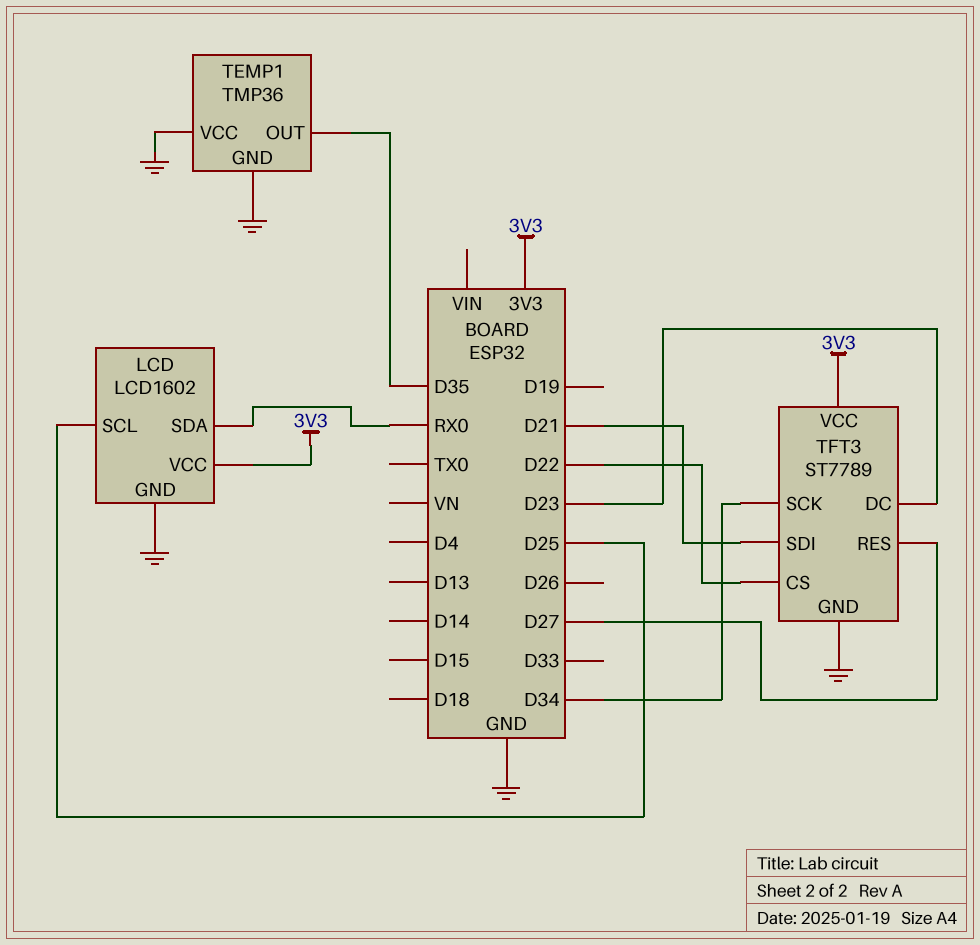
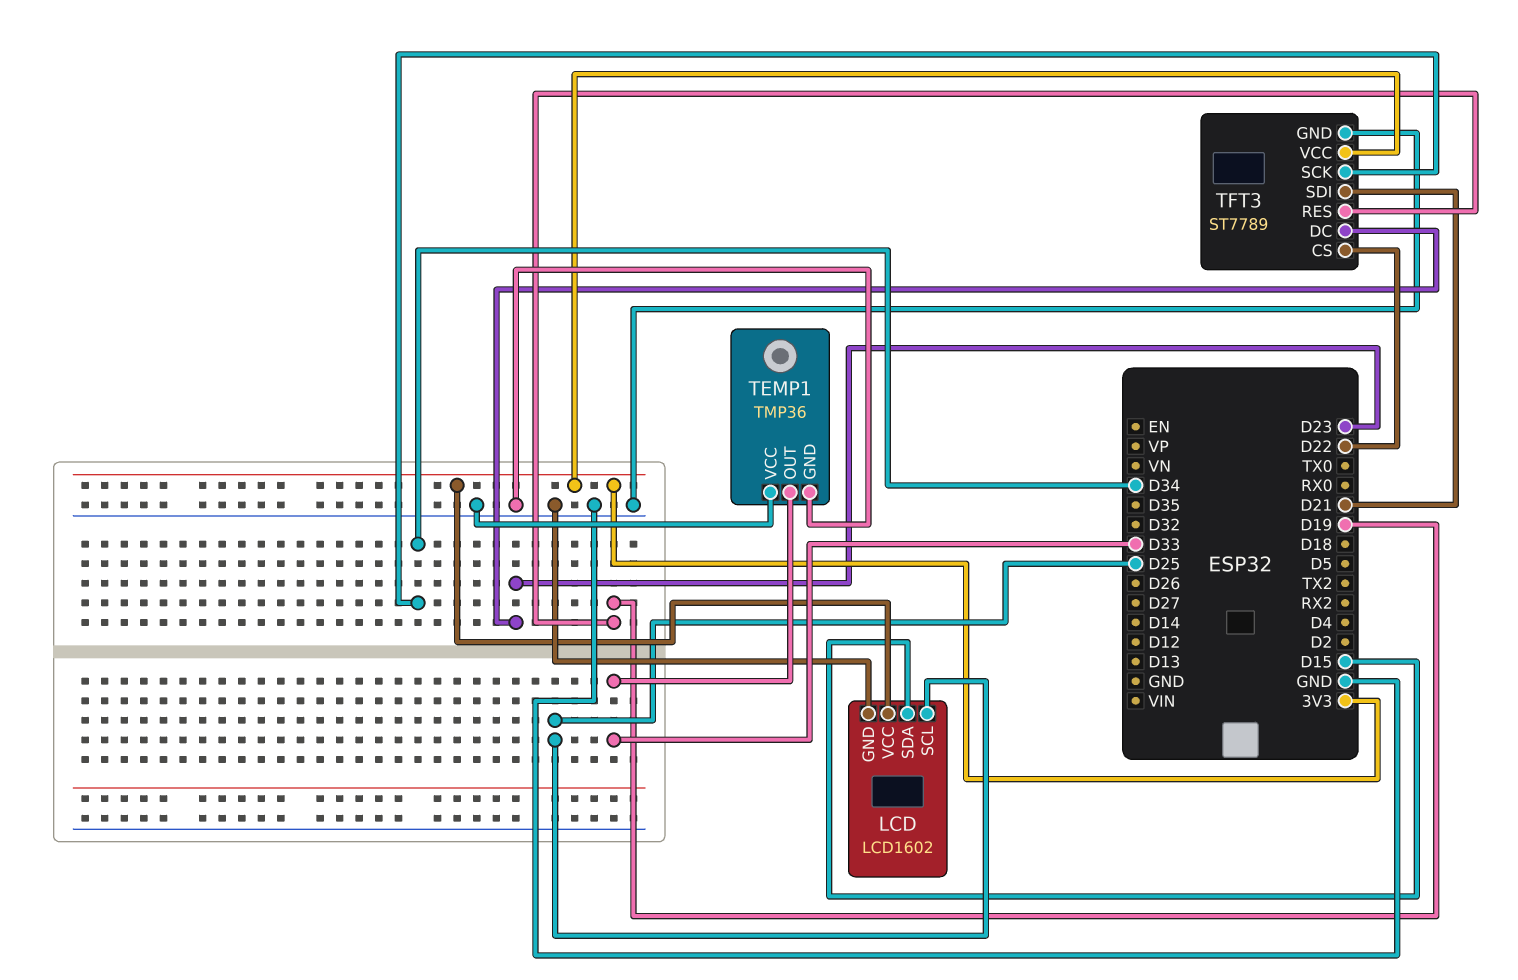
LCD pin SDA: RX0 -> D15
TEMP1 pin OUT: D35 -> D33
TFT3 pin RES: D27 -> D19

